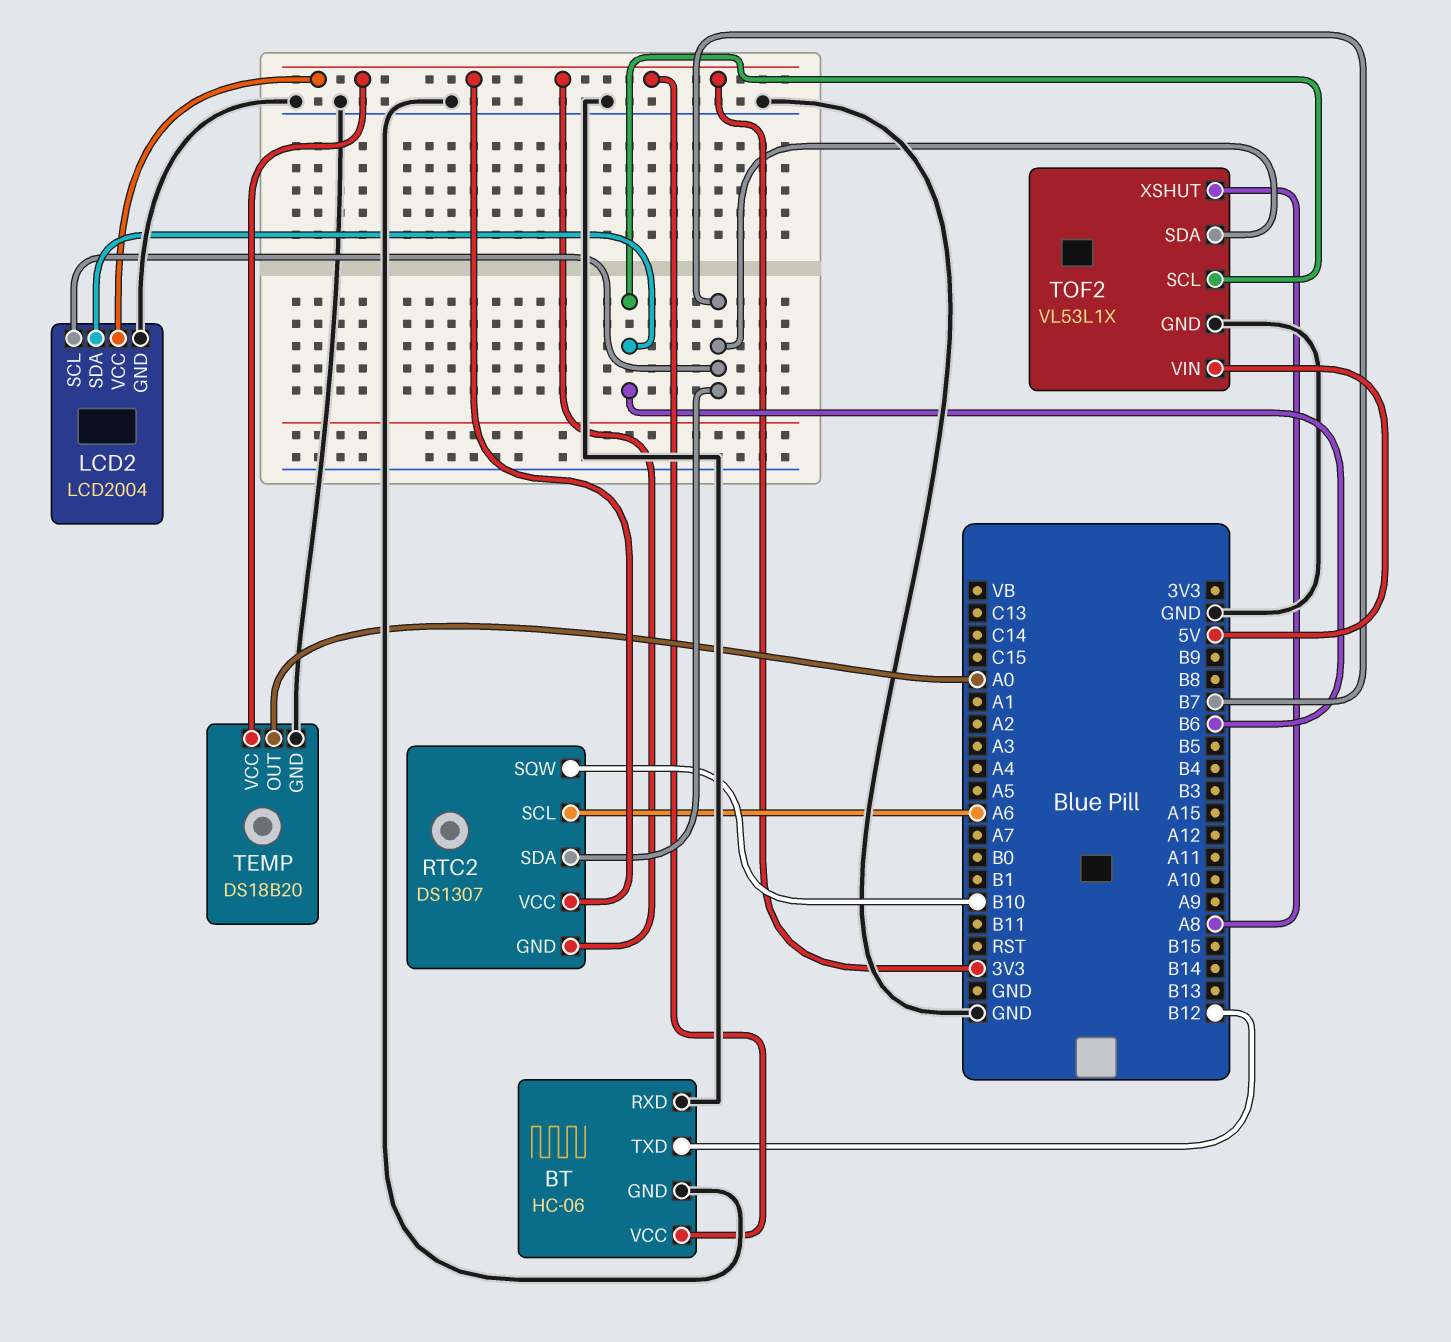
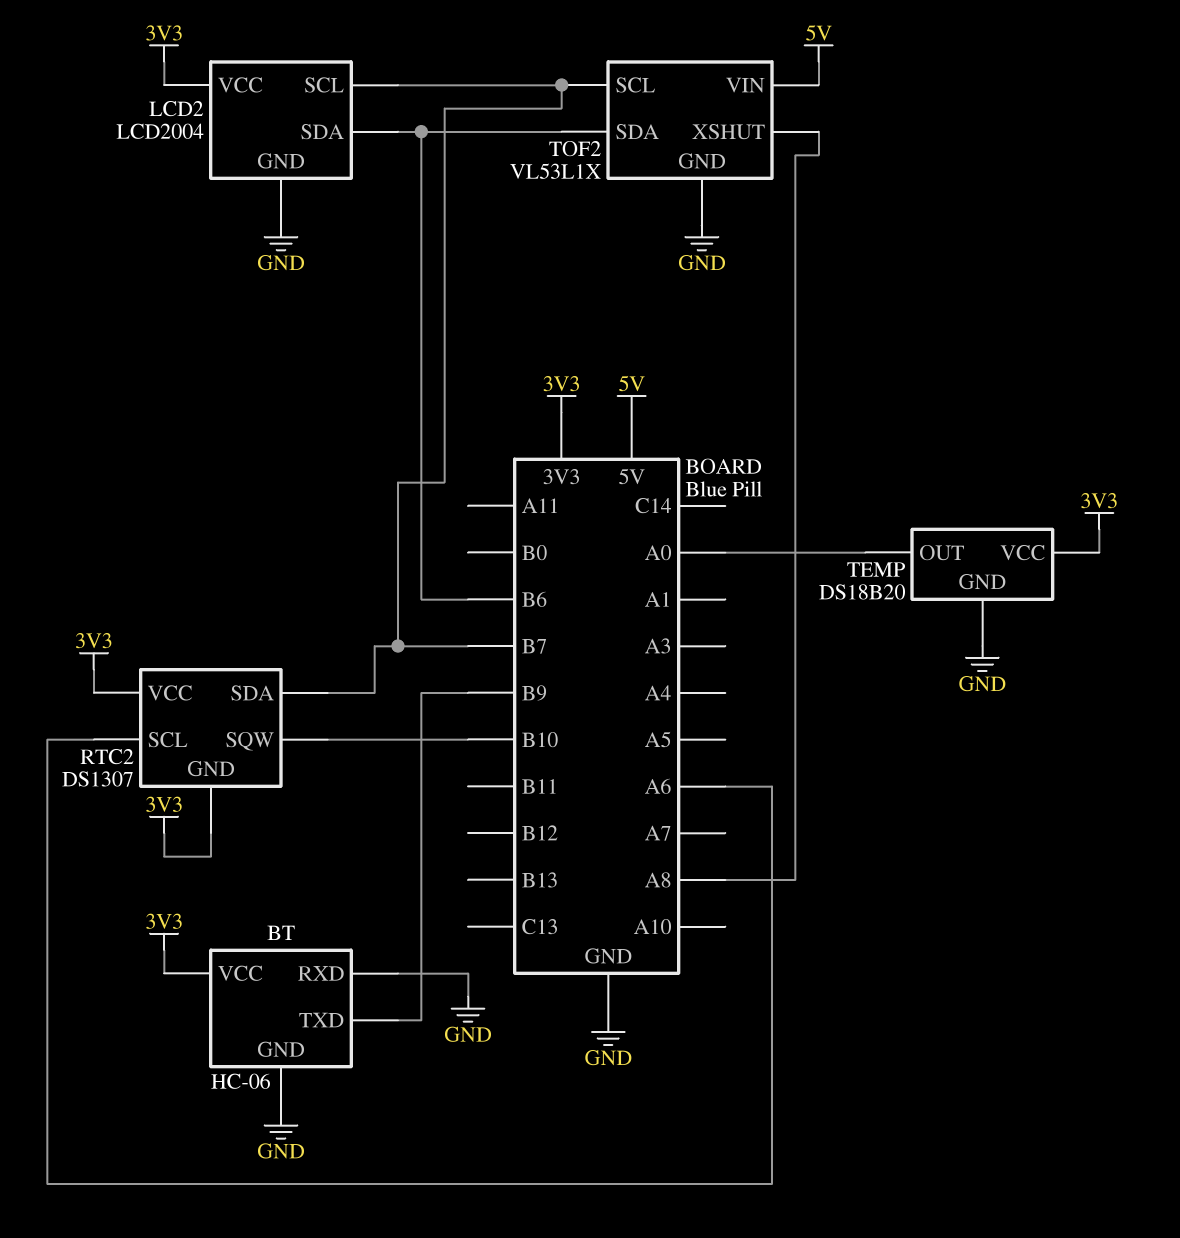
BT pin TXD: B12 -> B9
TOF2 pin SCL: B6 -> B7
TOF2 pin SDA: B7 -> B6

